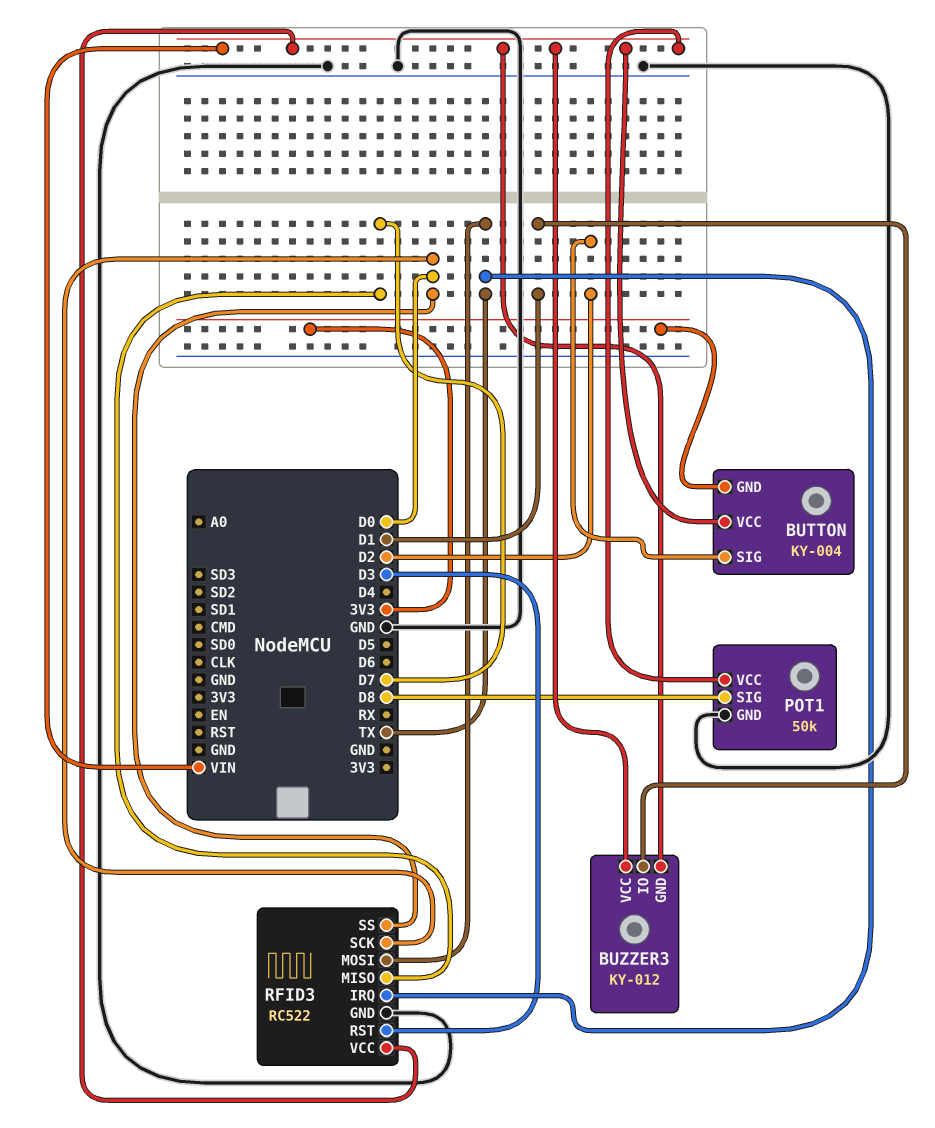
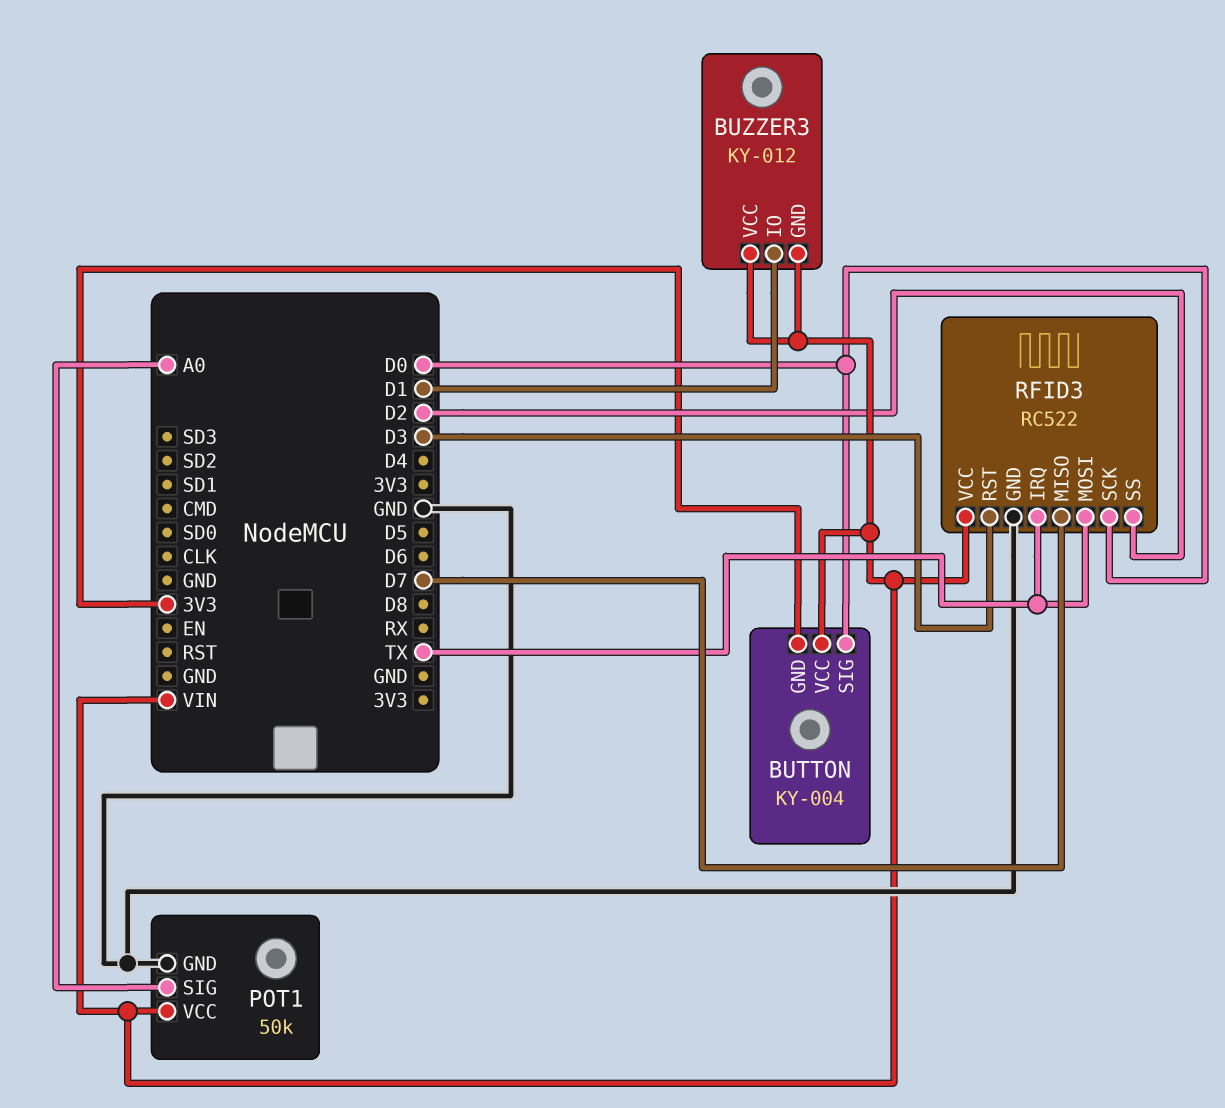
BUTTON pin SIG: D2 -> D0
POT1 pin SIG: D8 -> A0
RFID3 pin SS: D0 -> D2

